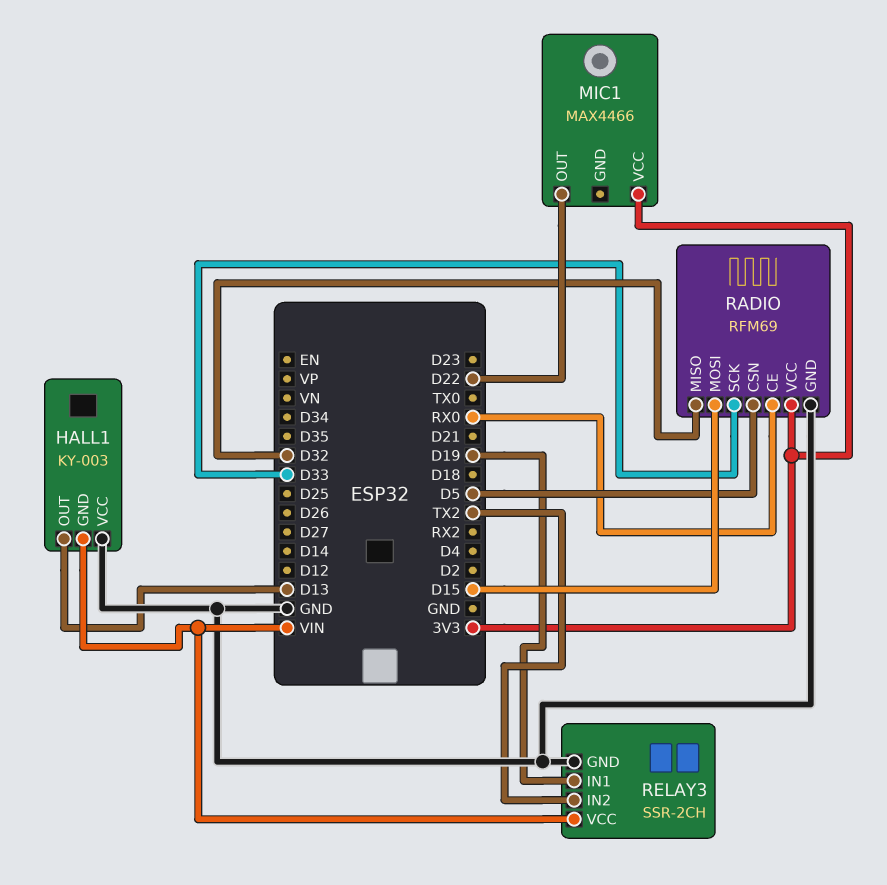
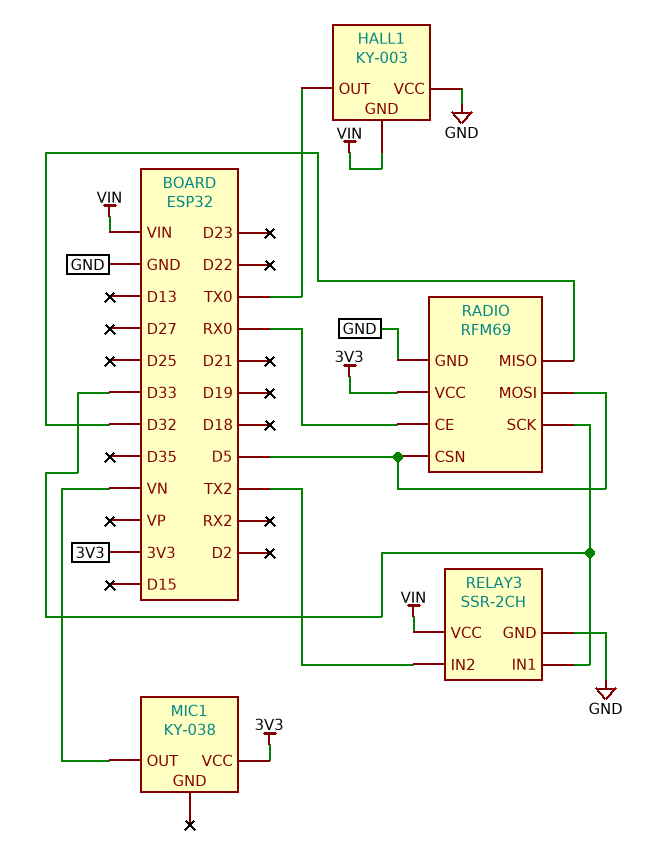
HALL1 pin OUT: D13 -> TX0
MIC1: MAX4466 -> KY-038
MIC1 pin OUT: D22 -> VN
RADIO pin MOSI: D15 -> D5
RELAY3 pin IN1: D19 -> D33

